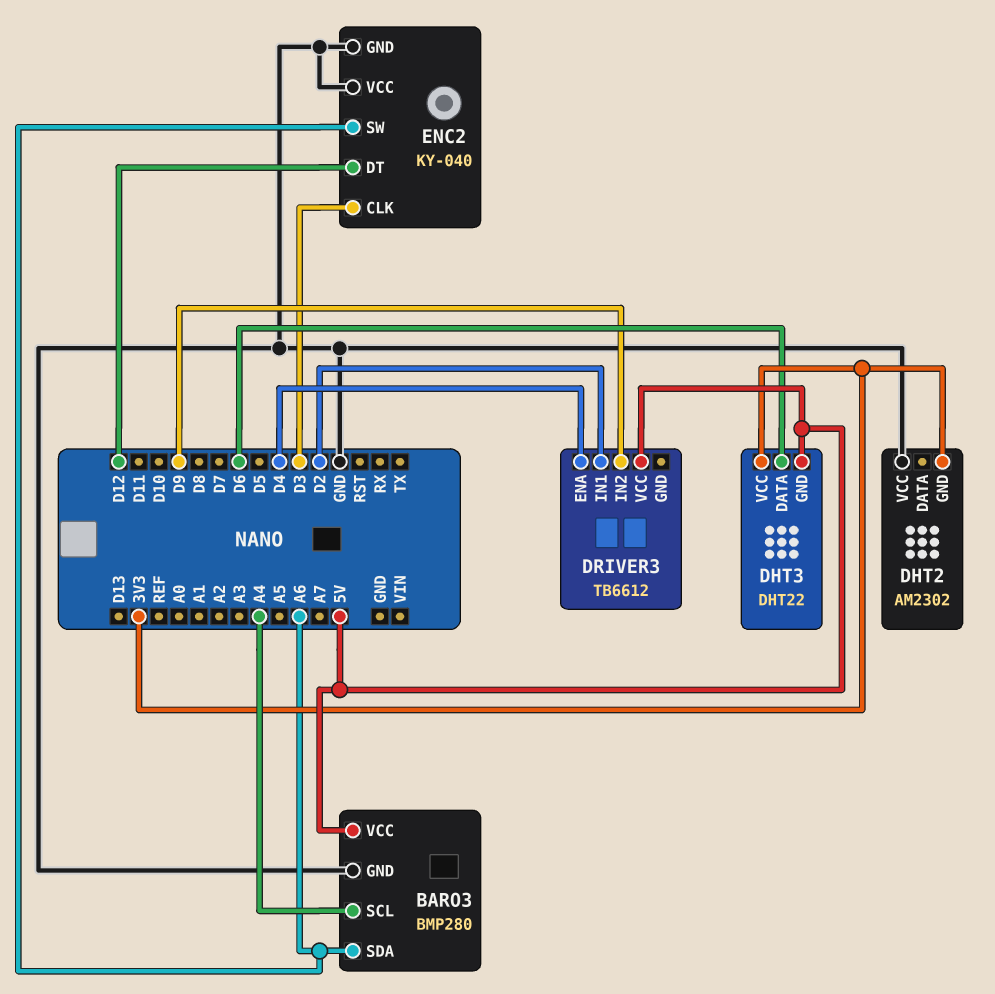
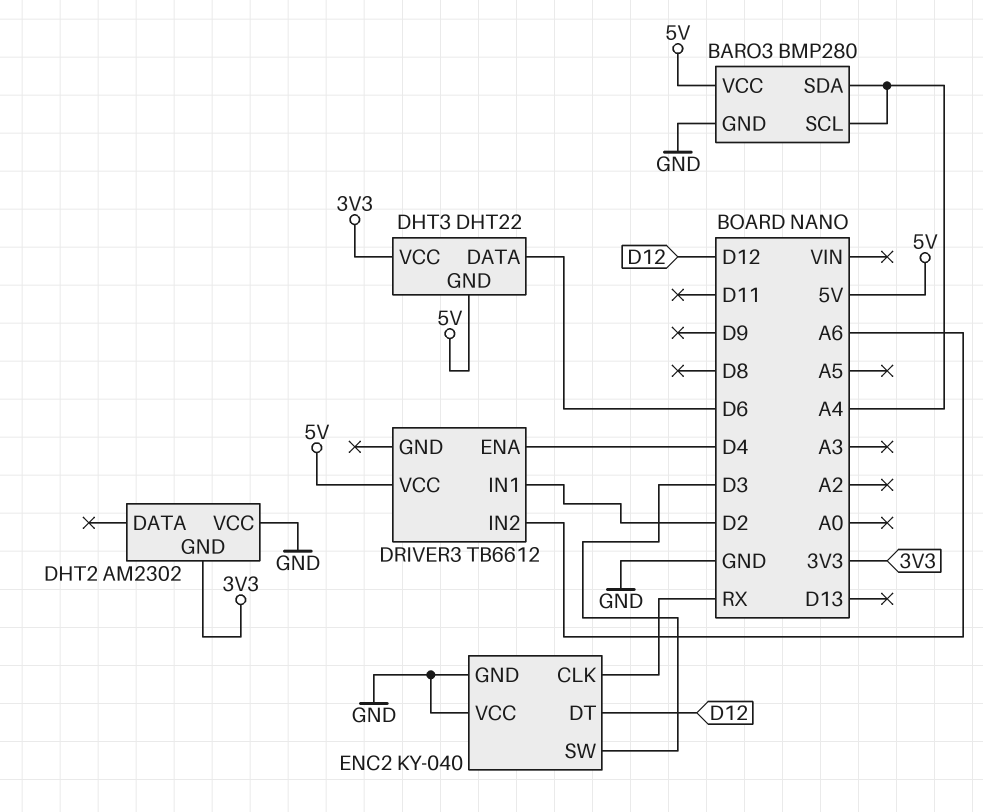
BARO3 pin SDA: A6 -> A4
DRIVER3 pin IN2: D9 -> A6
ENC2 pin CLK: D3 -> RX
ENC2 pin SW: A6 -> D3

